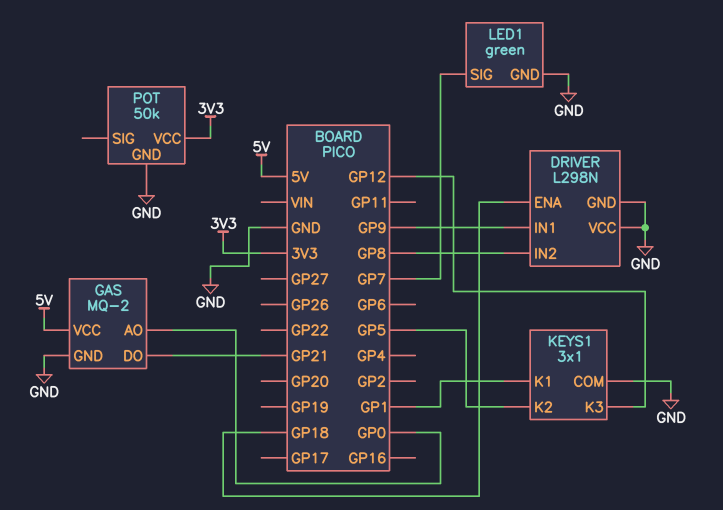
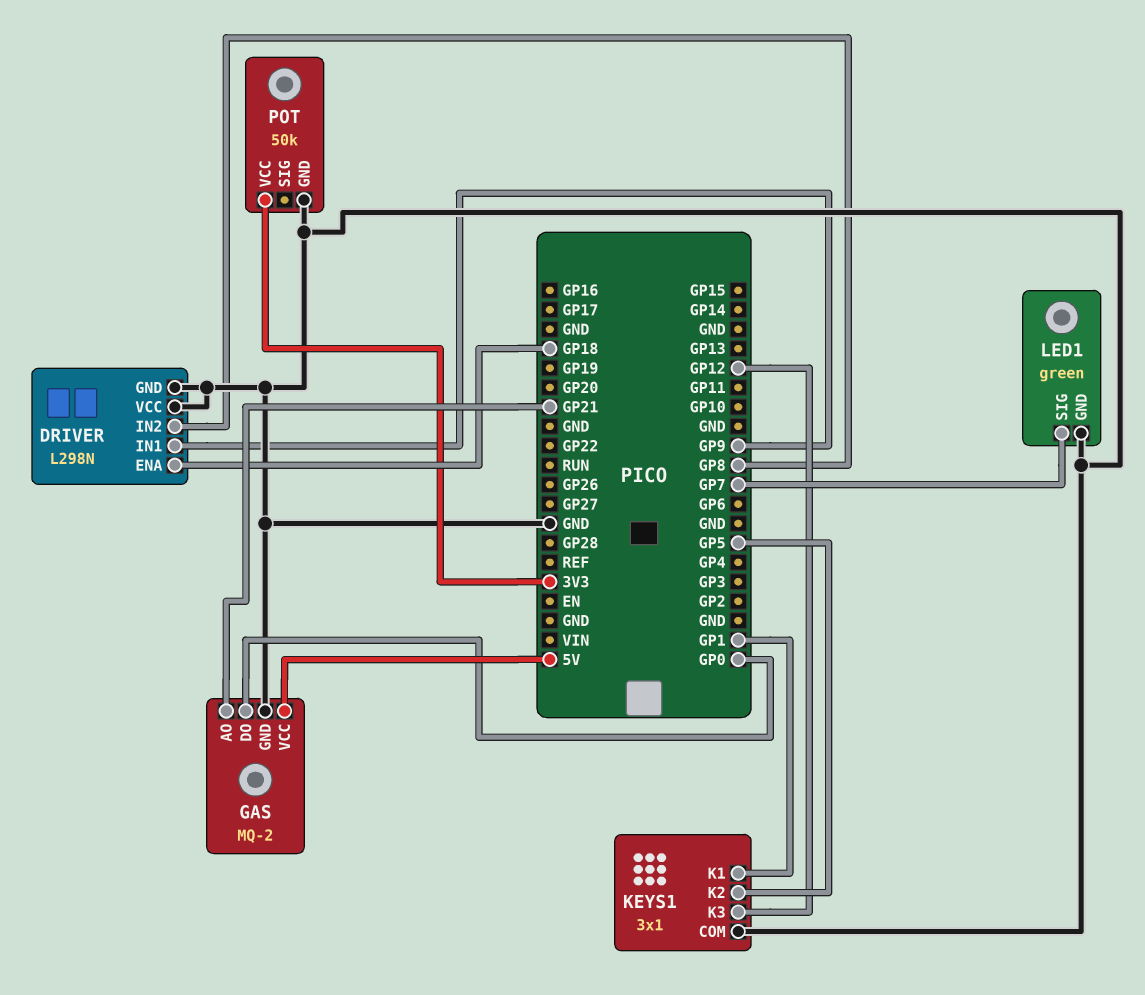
GAS pin AO: GP0 -> GP21
GAS pin DO: GP21 -> GP0

